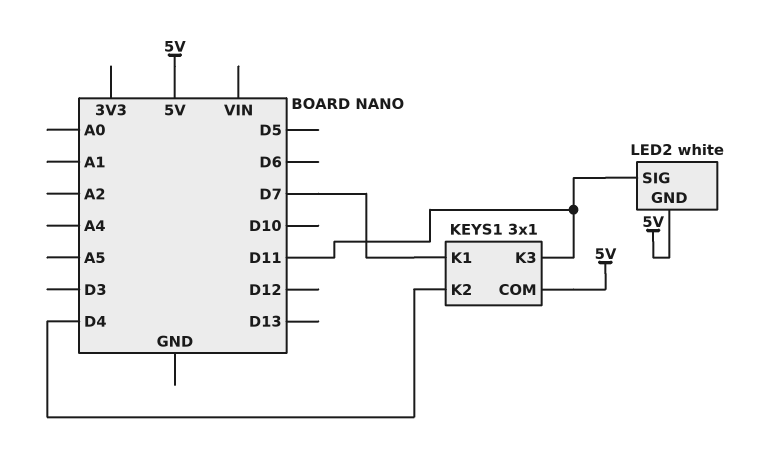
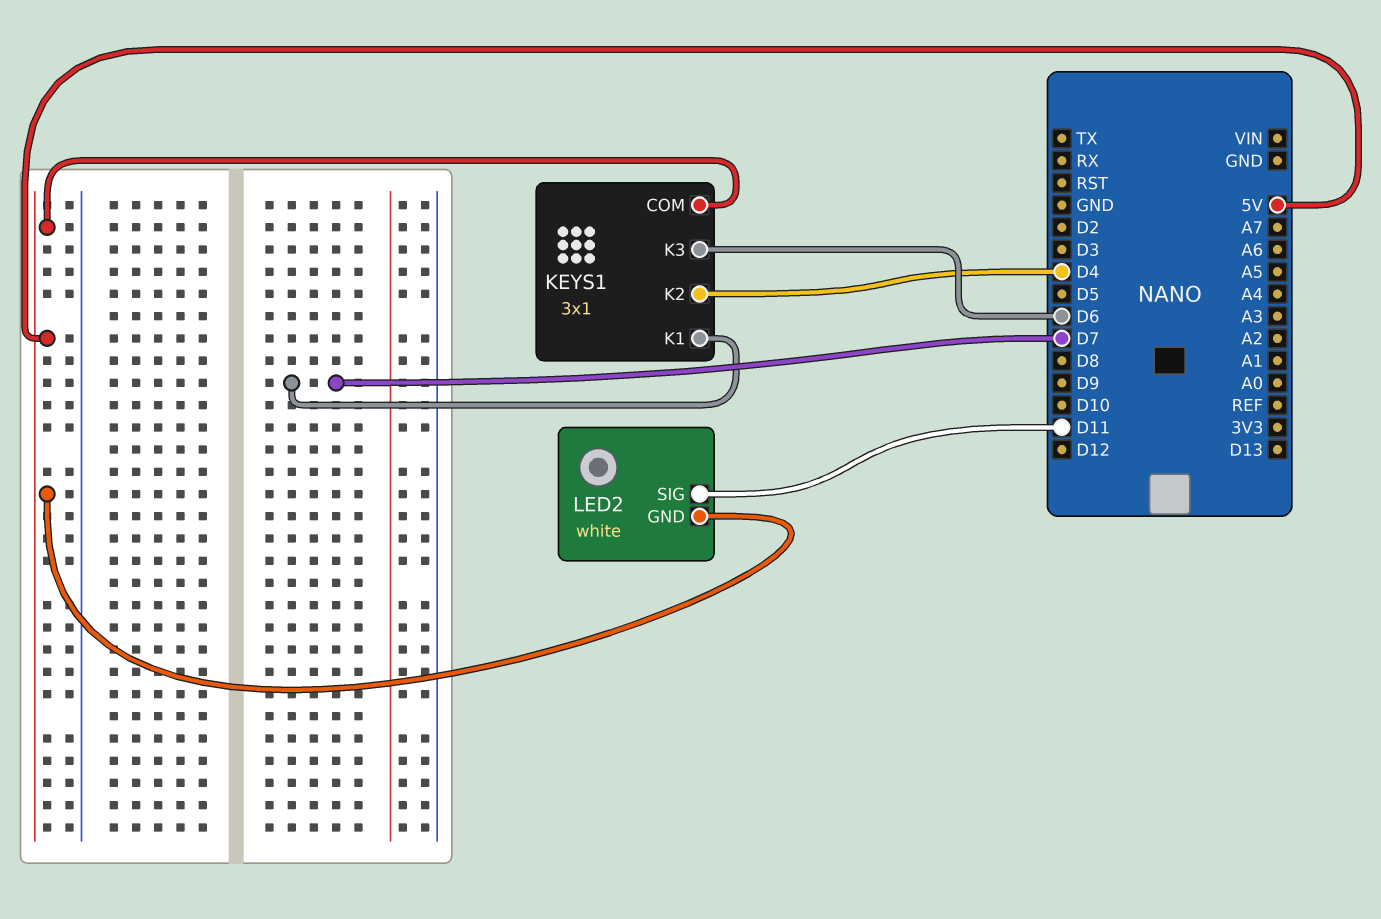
KEYS1 pin K3: D11 -> D6

